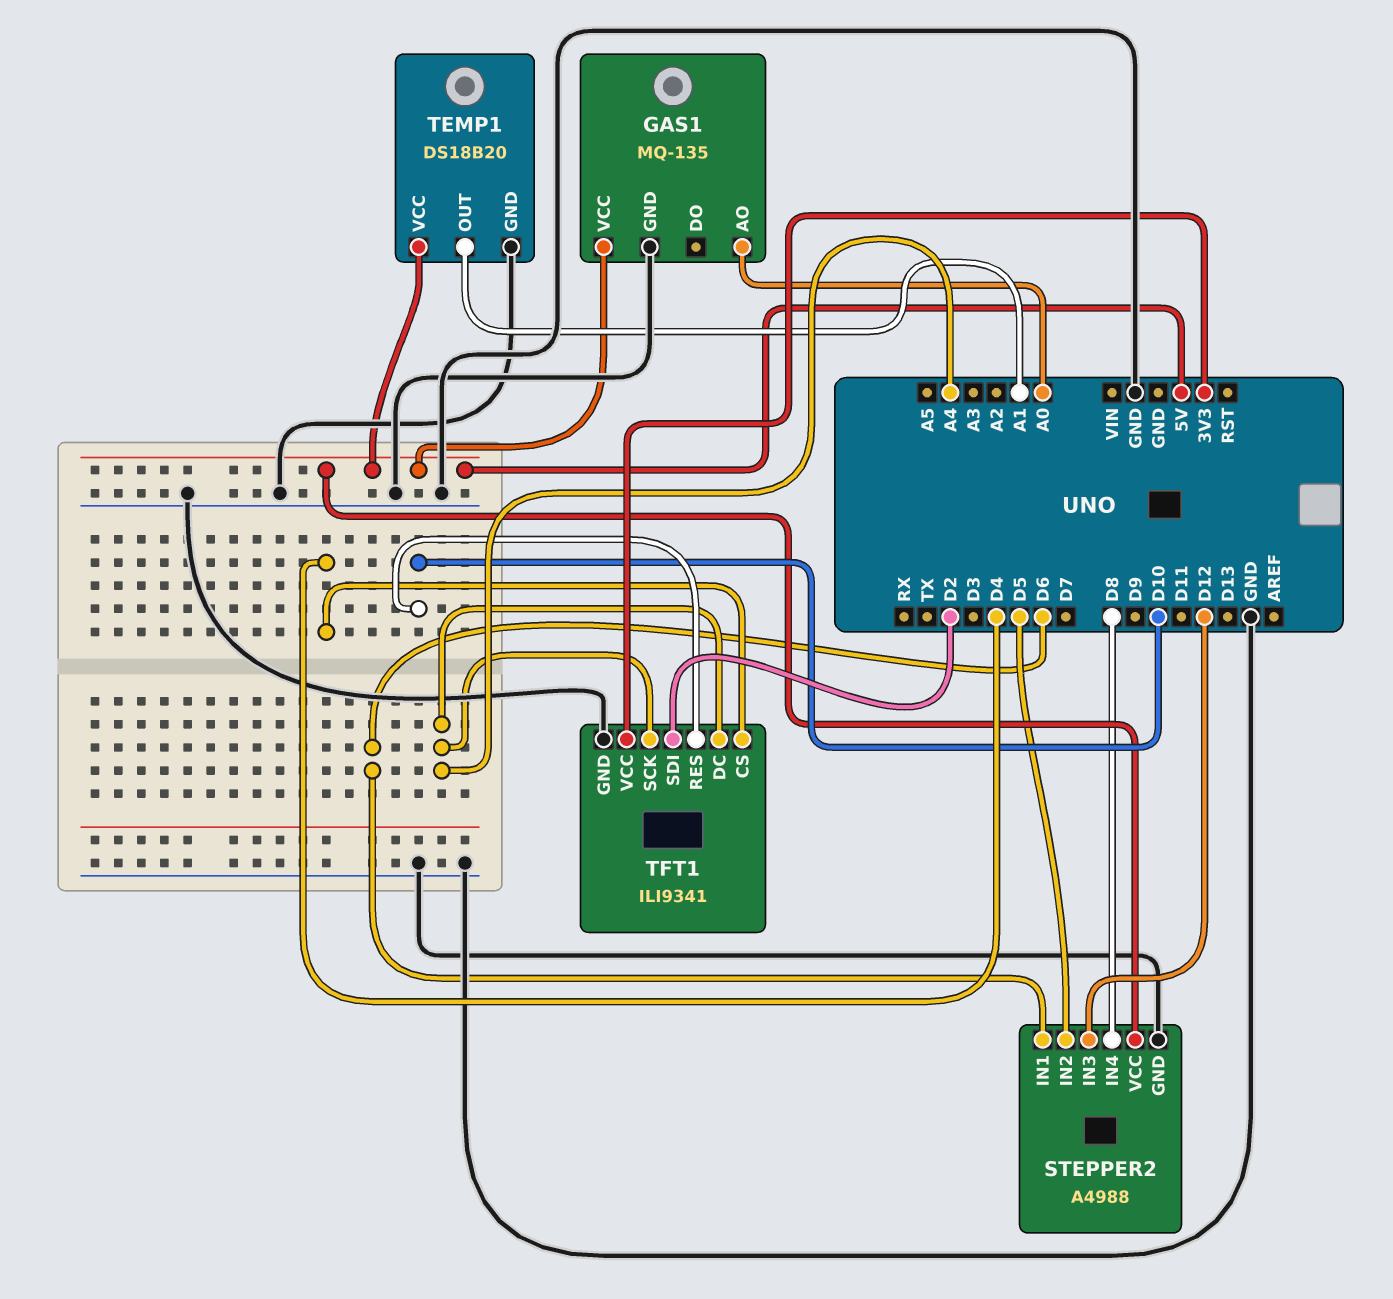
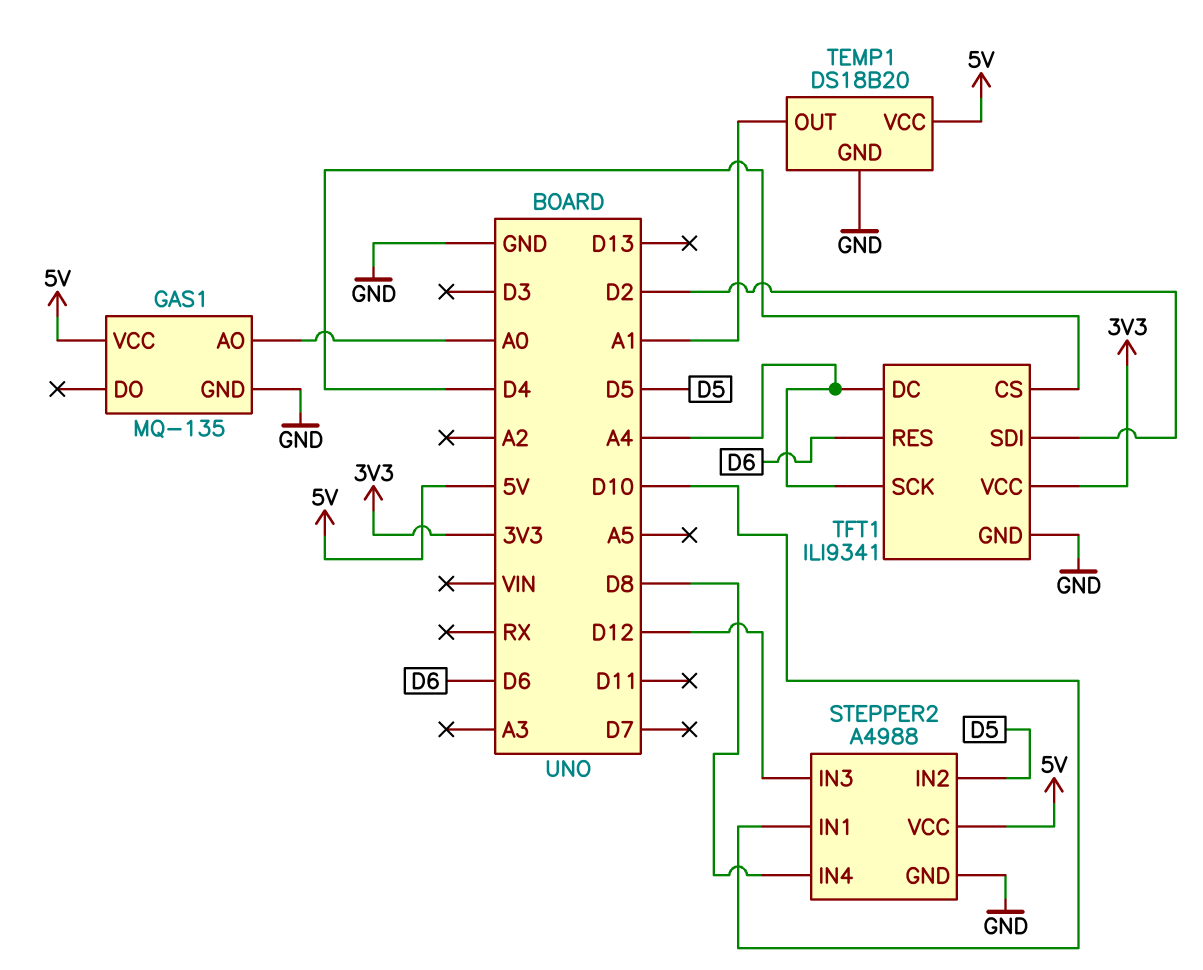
STEPPER2 pin IN1: D6 -> D10
TFT1 pin RES: D10 -> D6

